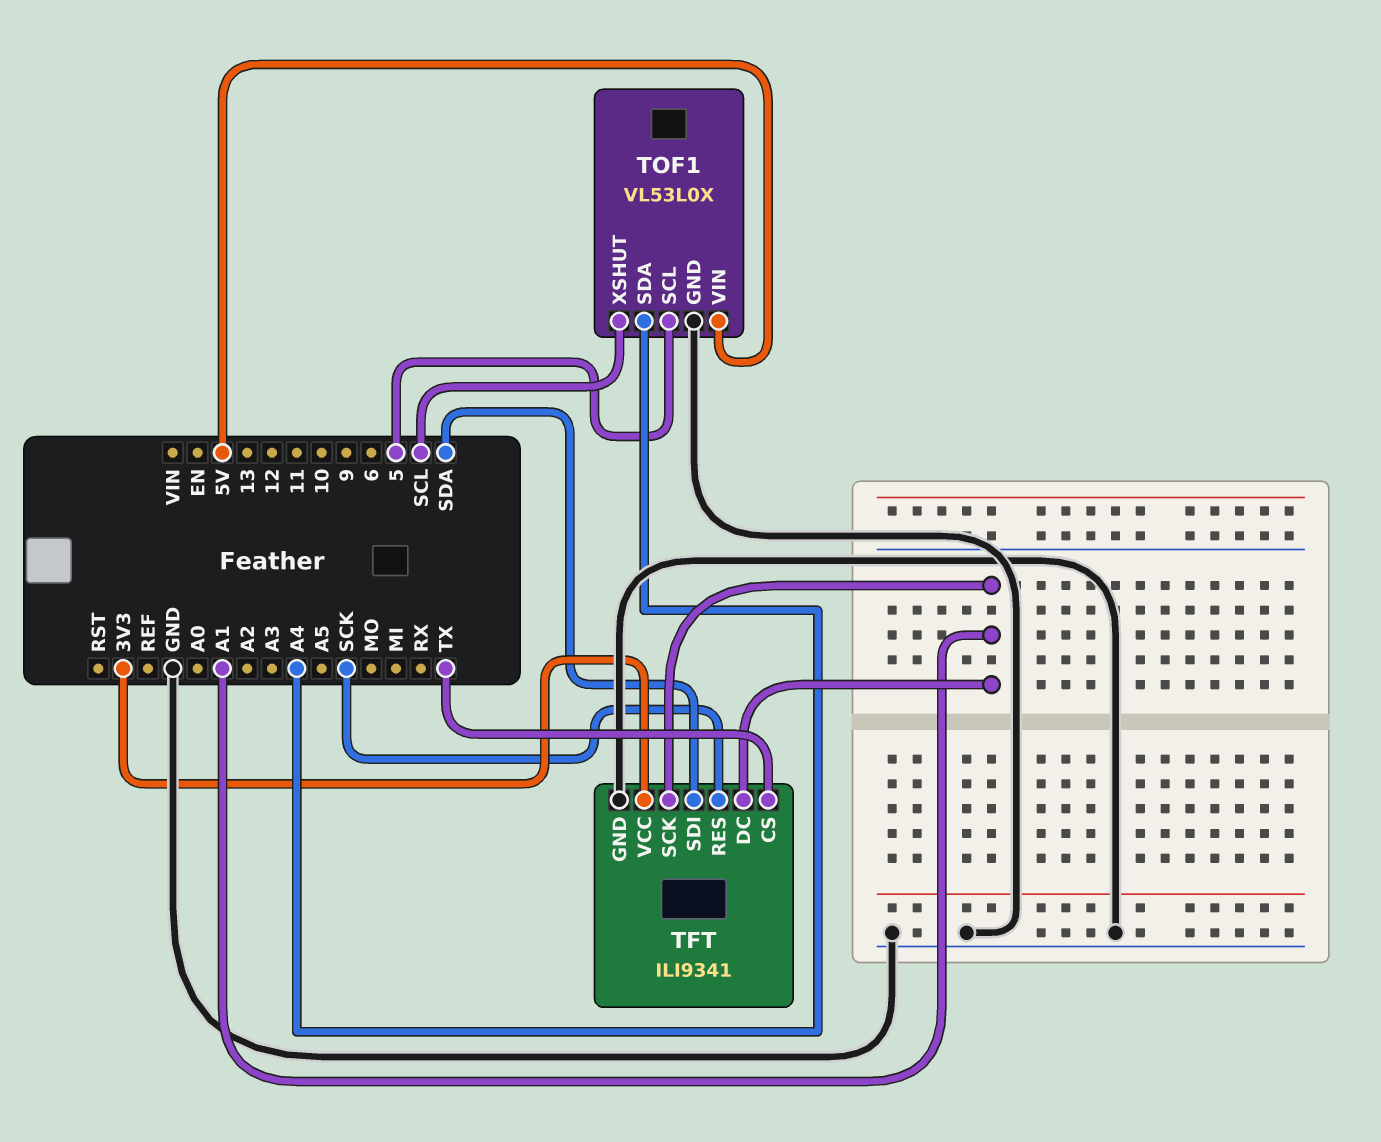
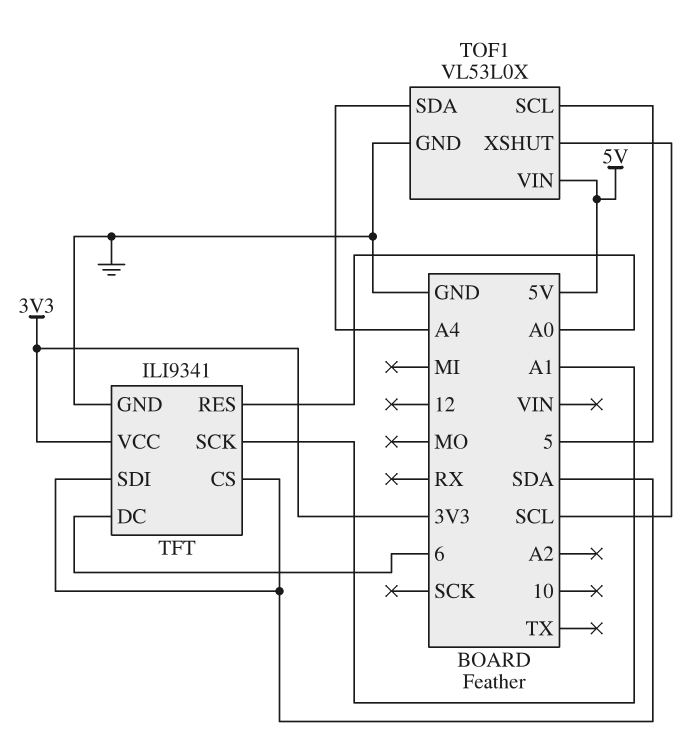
TFT pin CS: TX -> SDA
TFT pin DC: A1 -> 6
TFT pin RES: SCK -> A0

